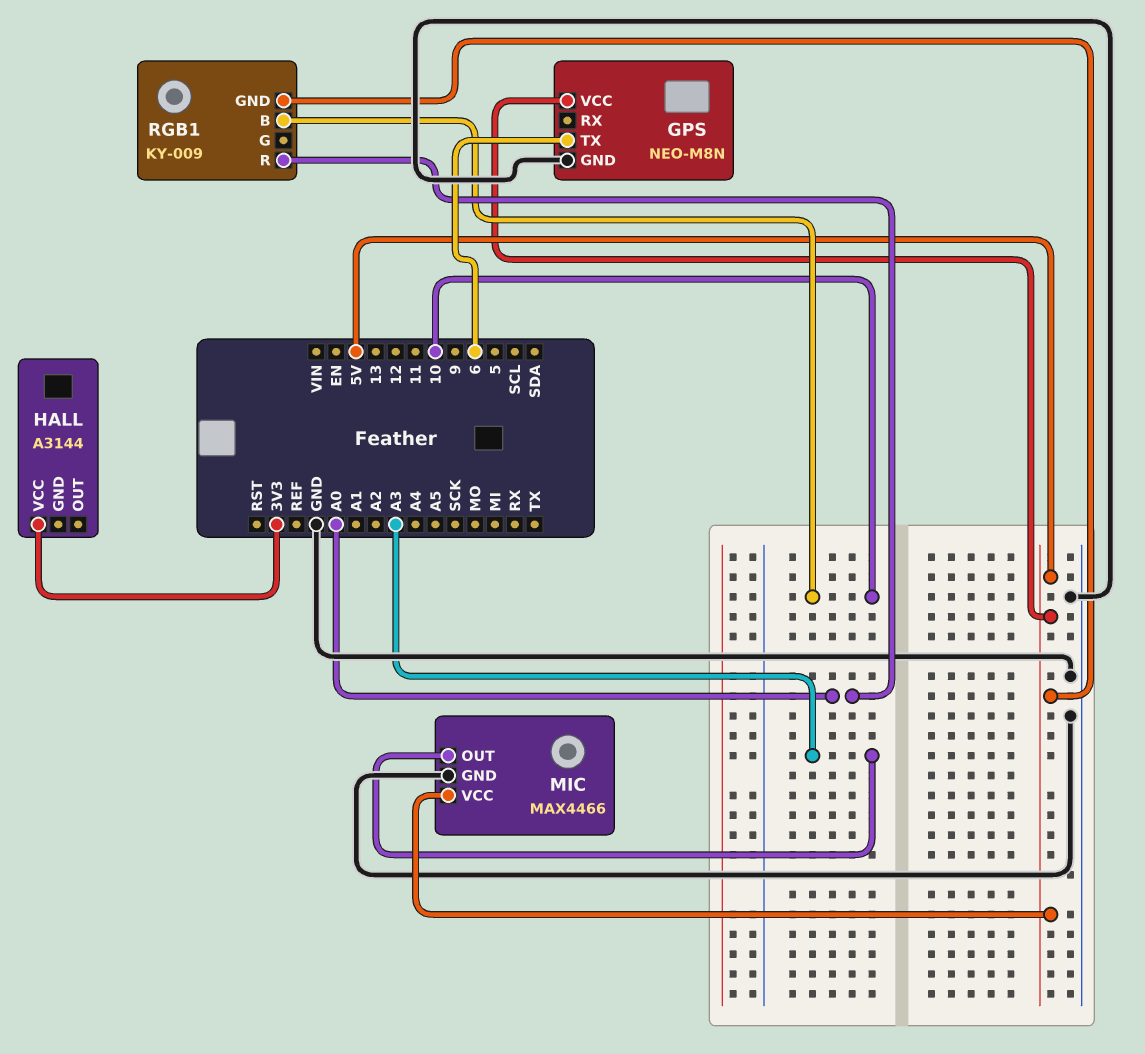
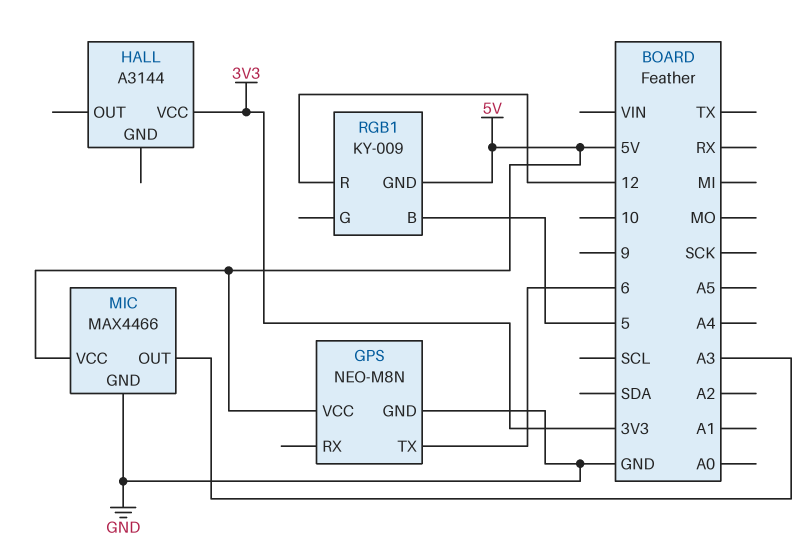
RGB1 pin B: 10 -> 5
RGB1 pin R: A0 -> 12

